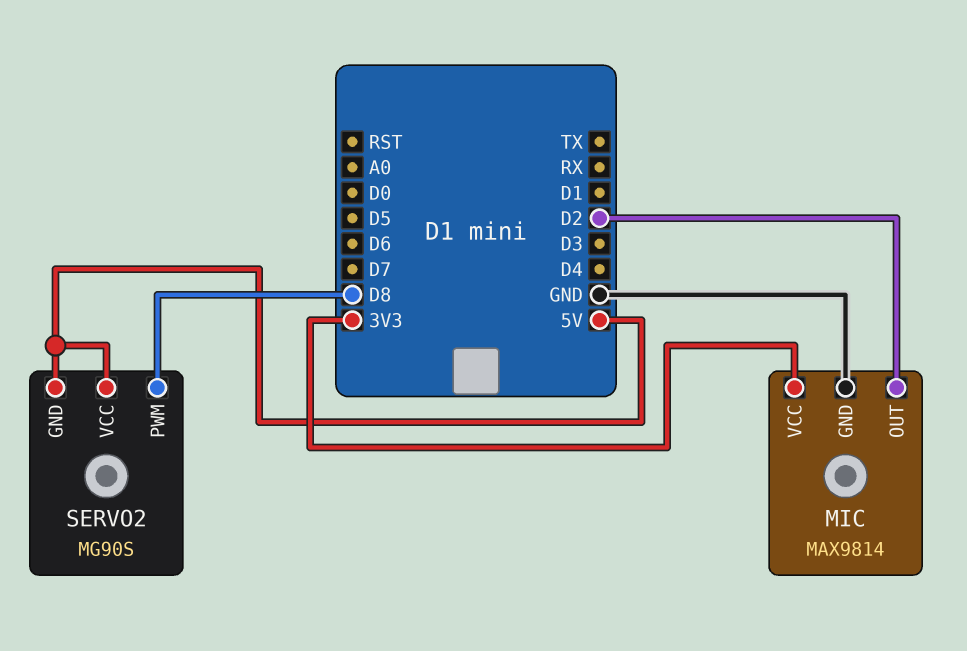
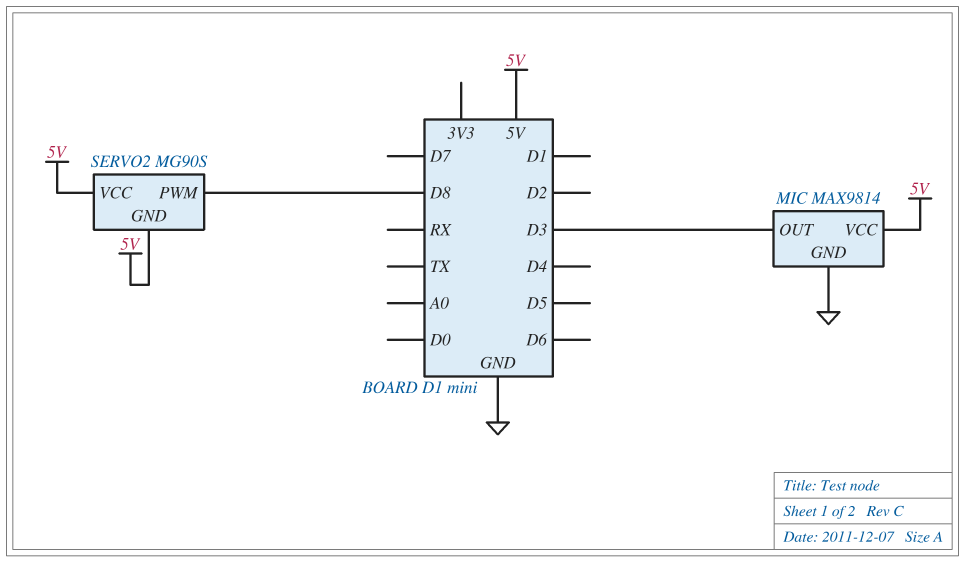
MIC pin OUT: D2 -> D3
MIC pin VCC: 3V3 -> 5V

